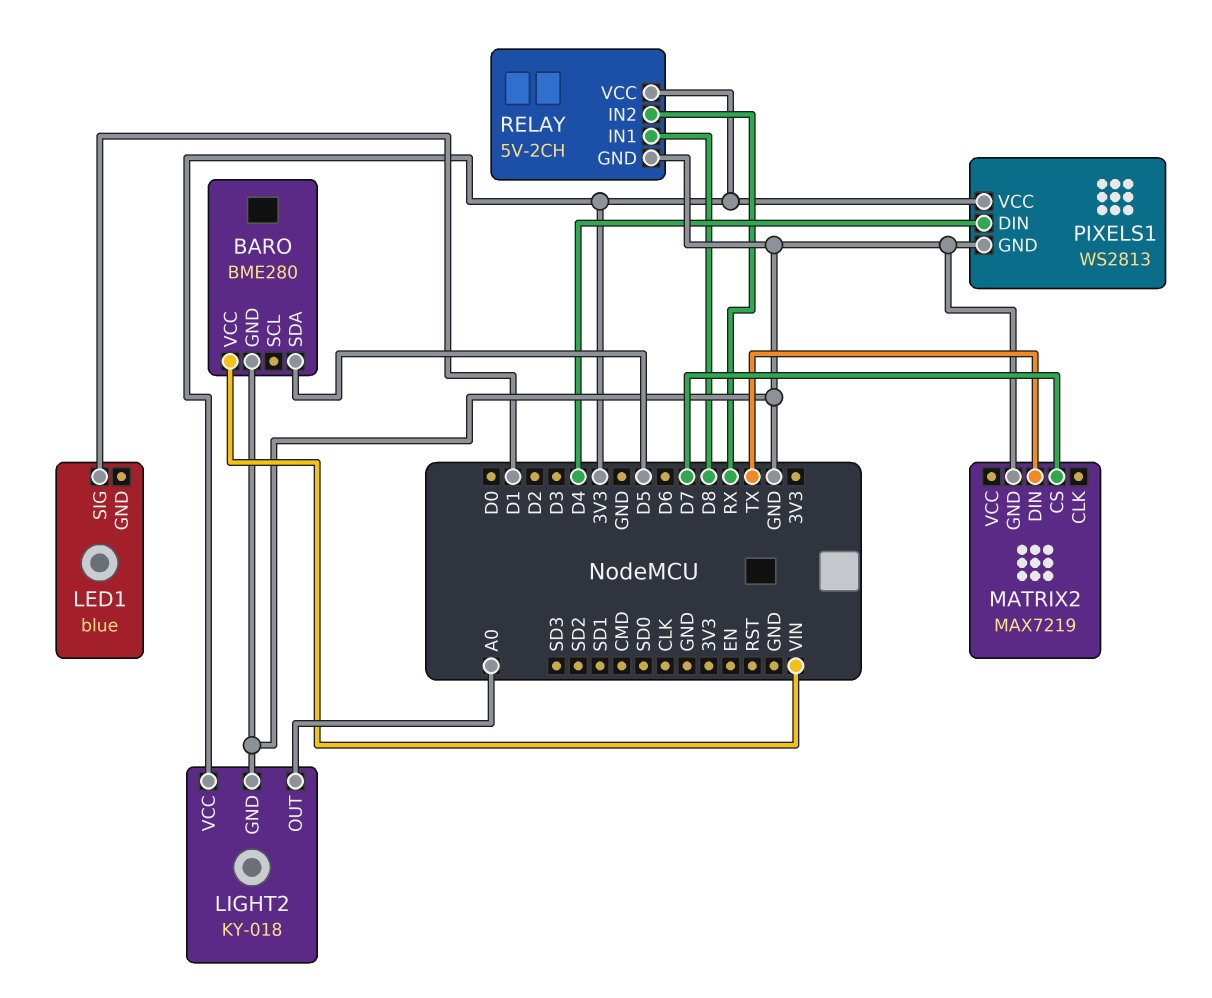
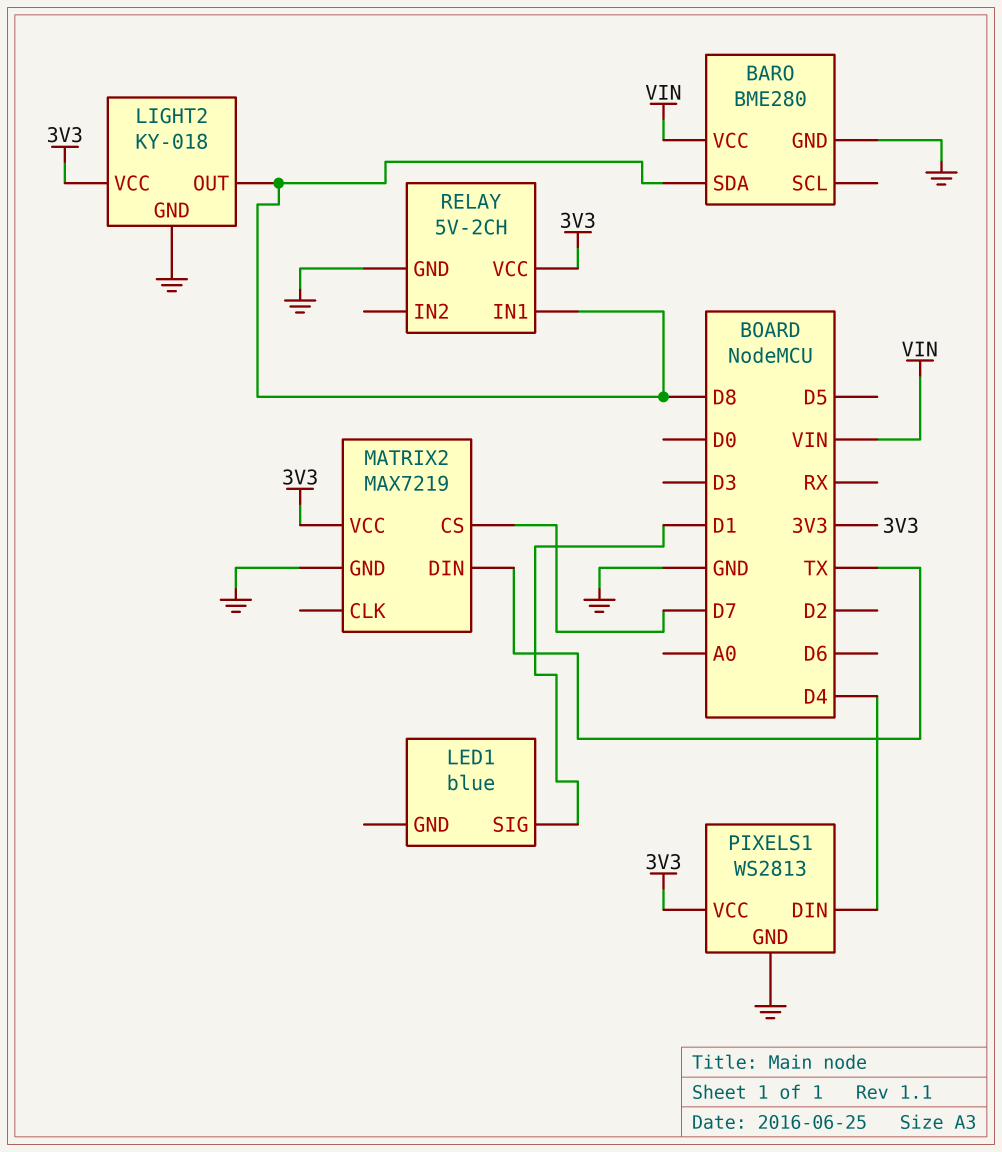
BARO pin SDA: D5 -> D8
LIGHT2 pin OUT: A0 -> D8
MATRIX2 pin VCC: none -> 3V3
RELAY pin IN2: RX -> none

